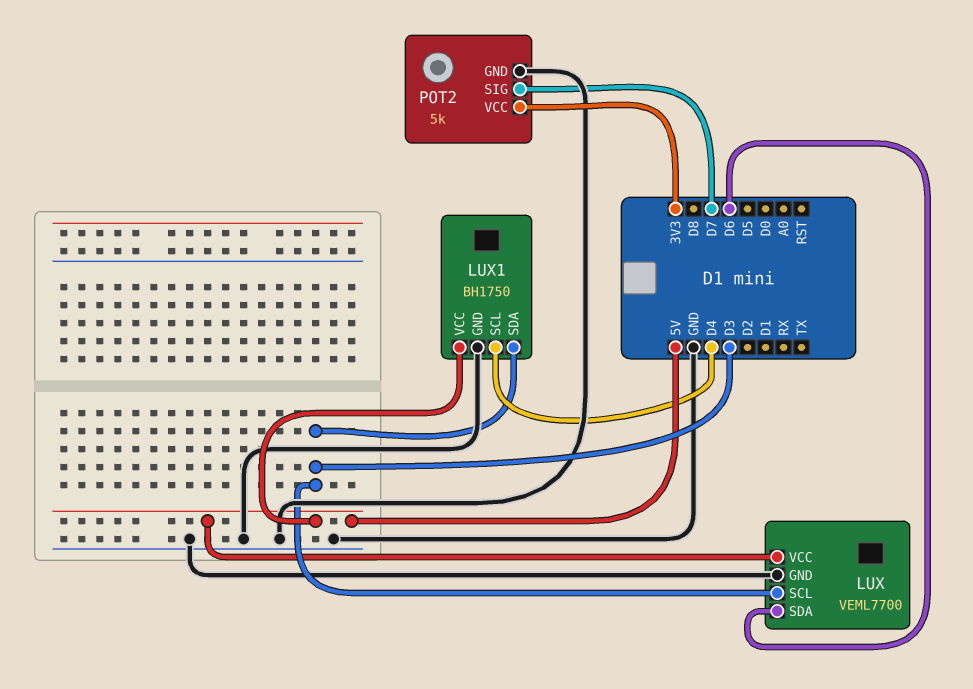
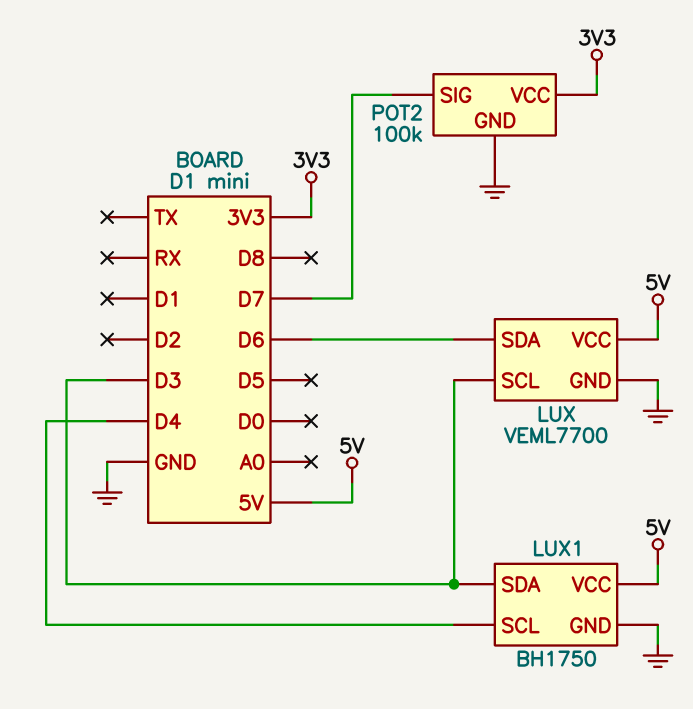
POT2: 5k -> 100k

